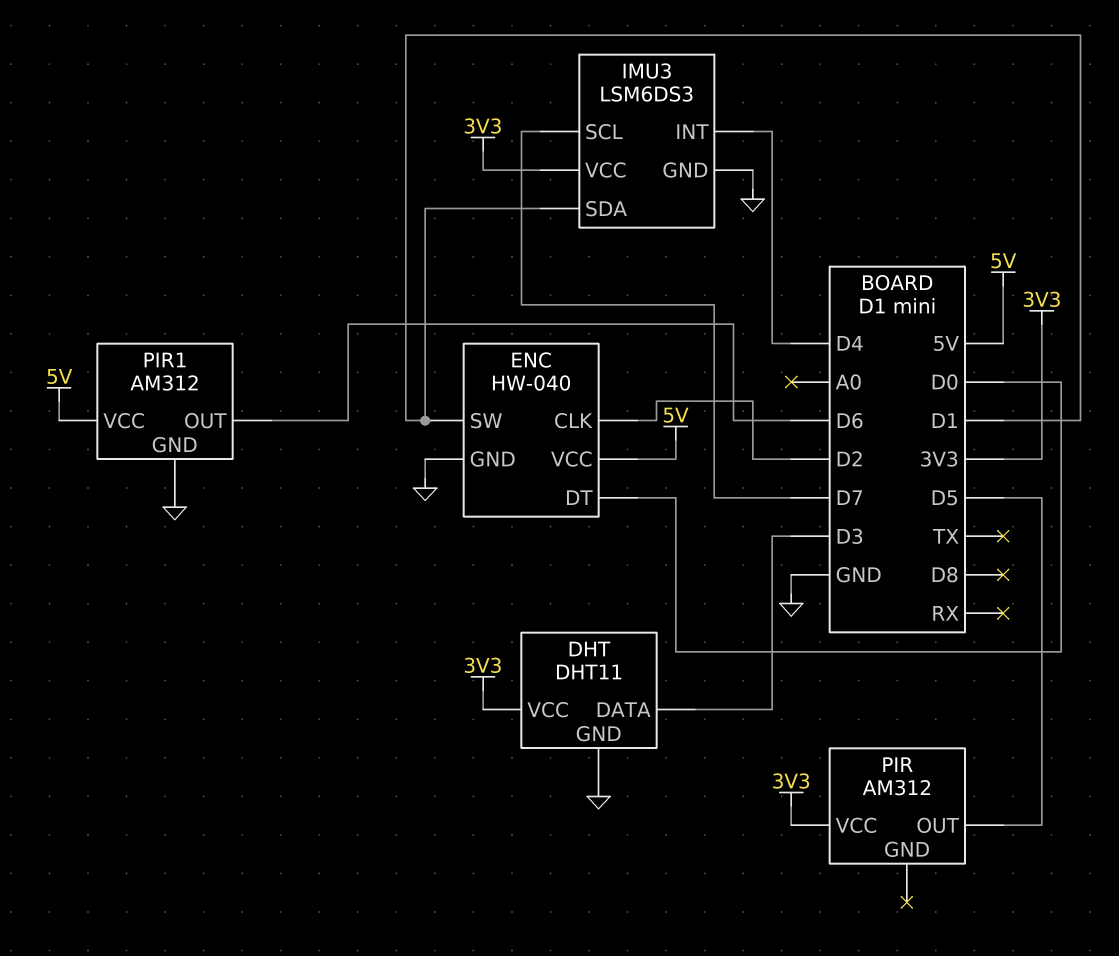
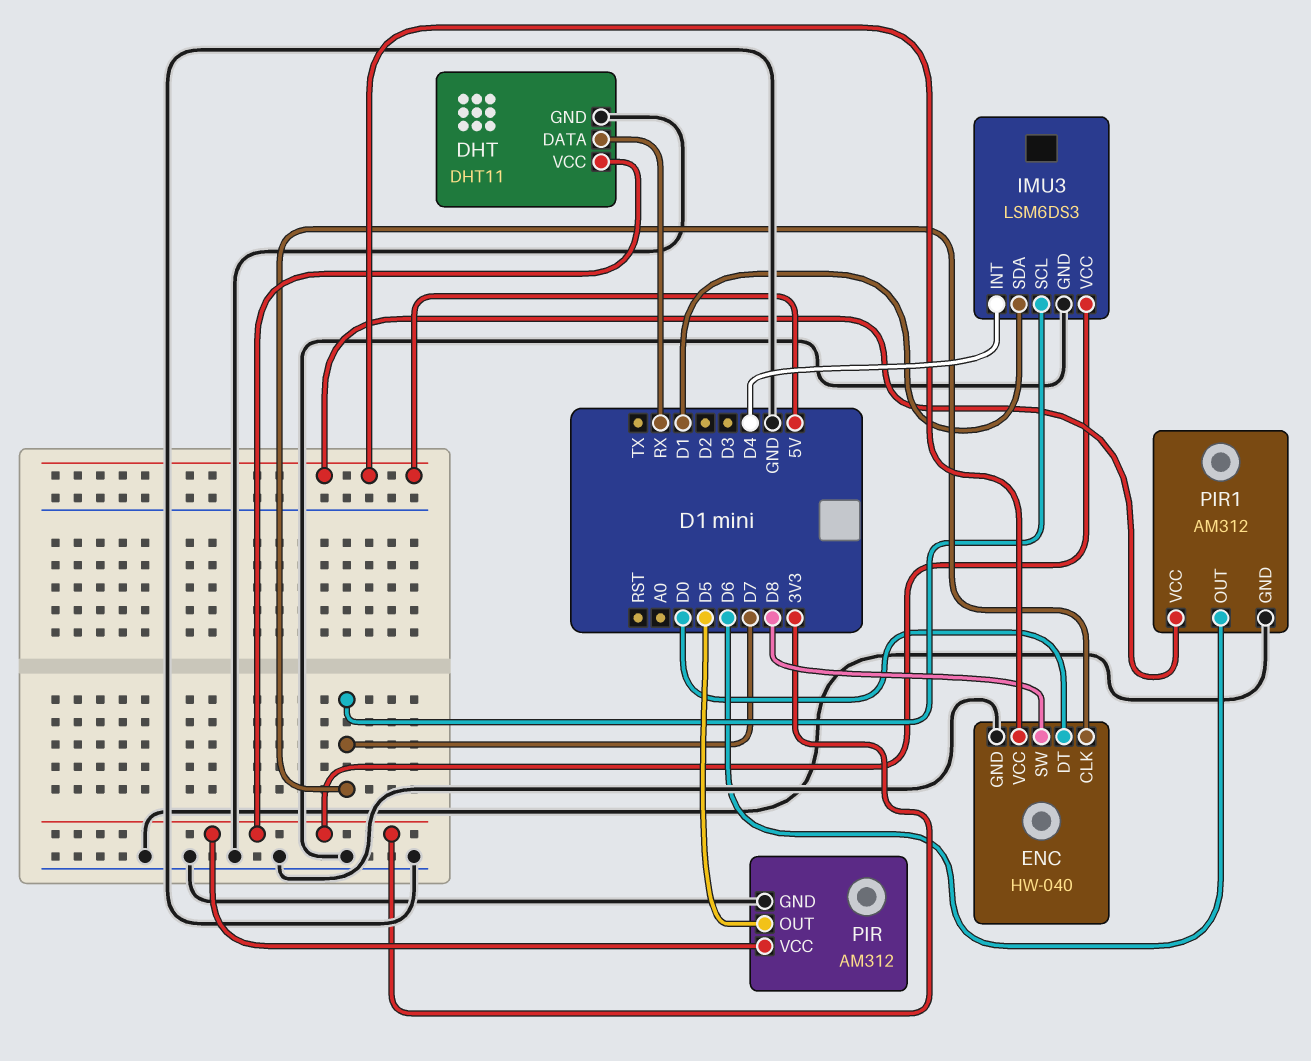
DHT pin DATA: D3 -> RX
ENC pin CLK: D2 -> D7
ENC pin SW: D1 -> D8
PIR pin GND: none -> GND

